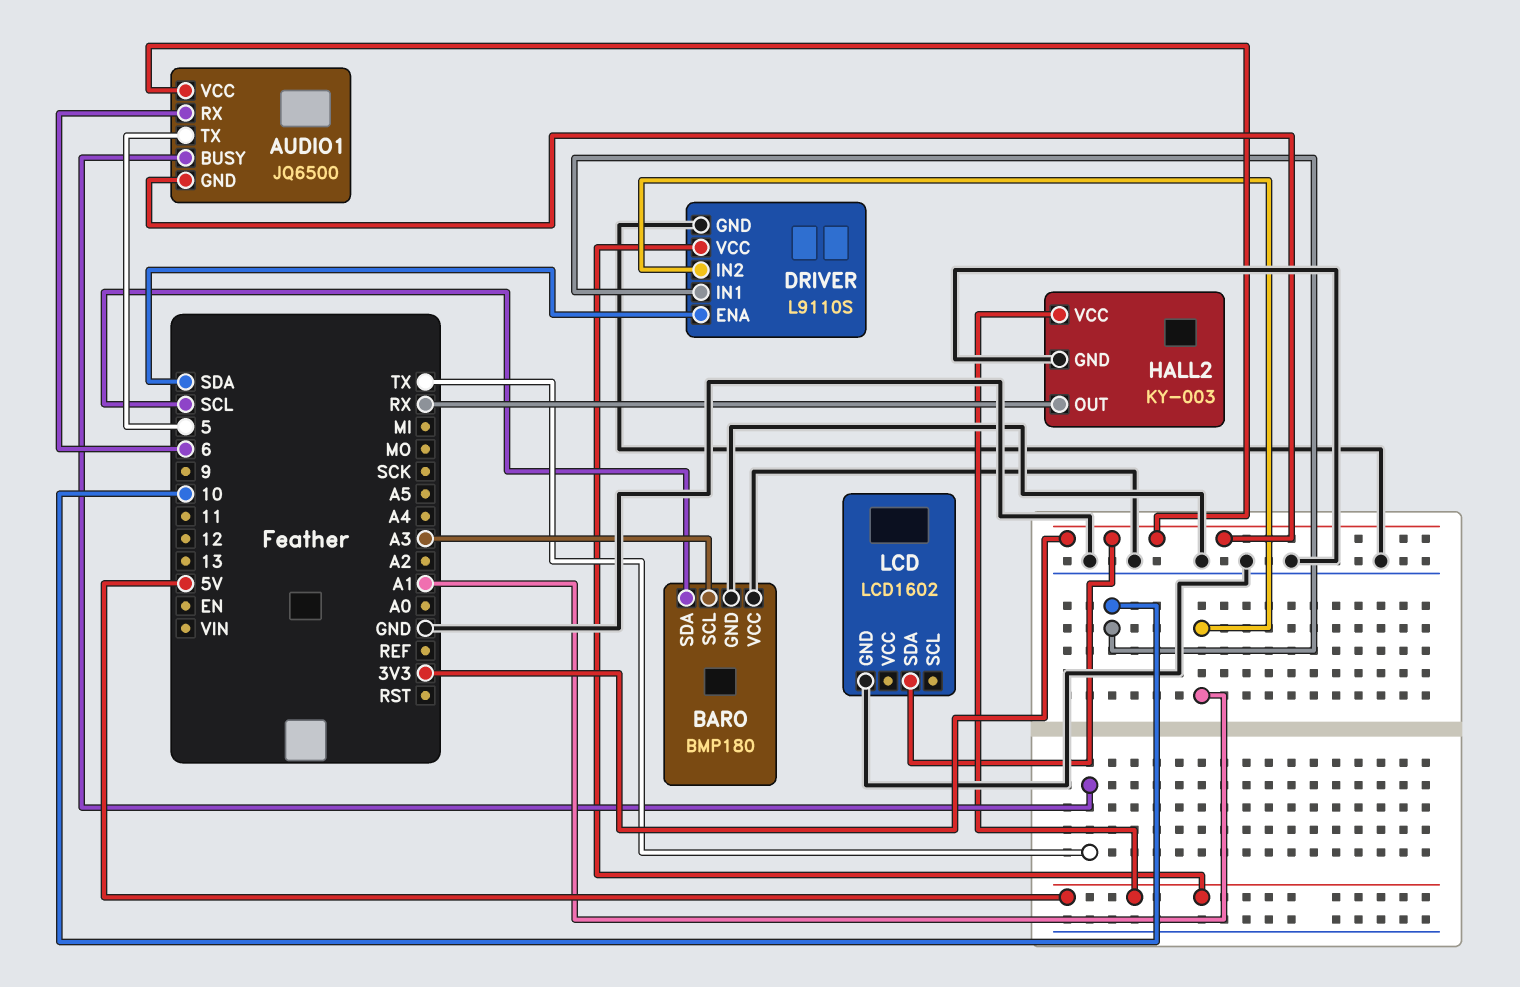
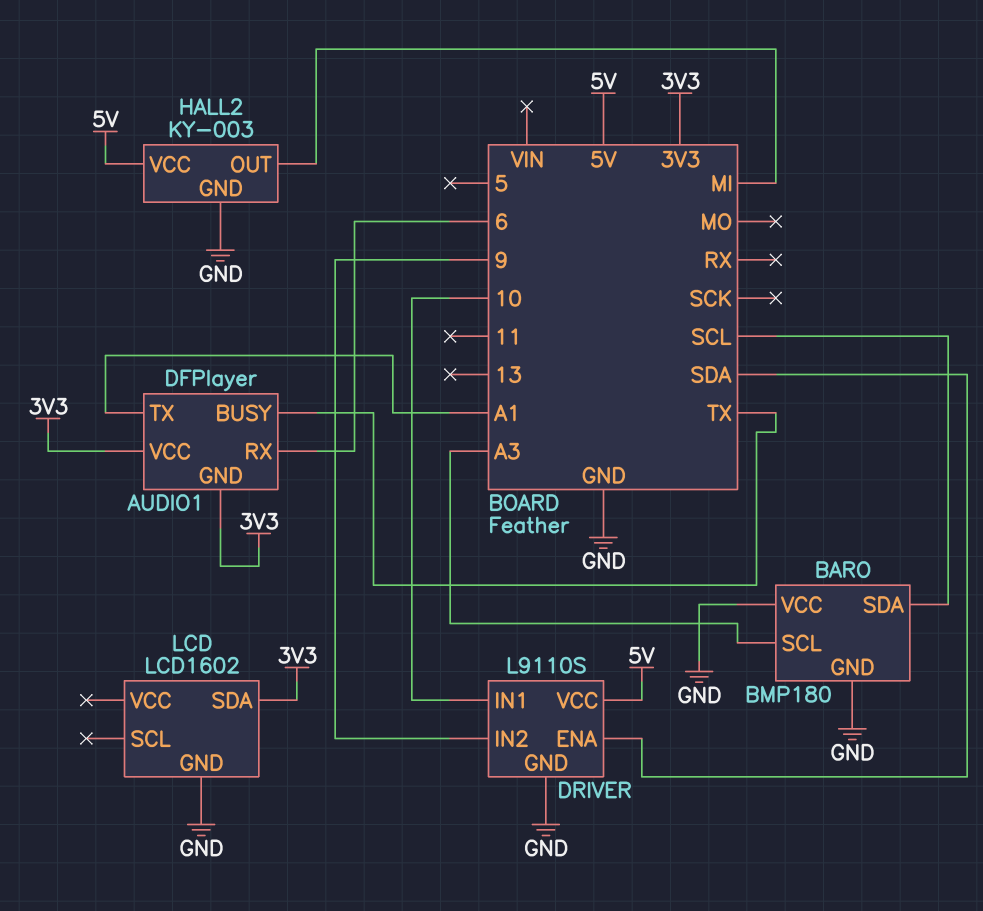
AUDIO1: JQ6500 -> DFPlayer
AUDIO1 pin TX: 5 -> A1
DRIVER pin IN2: A1 -> 9
HALL2 pin OUT: RX -> MI

